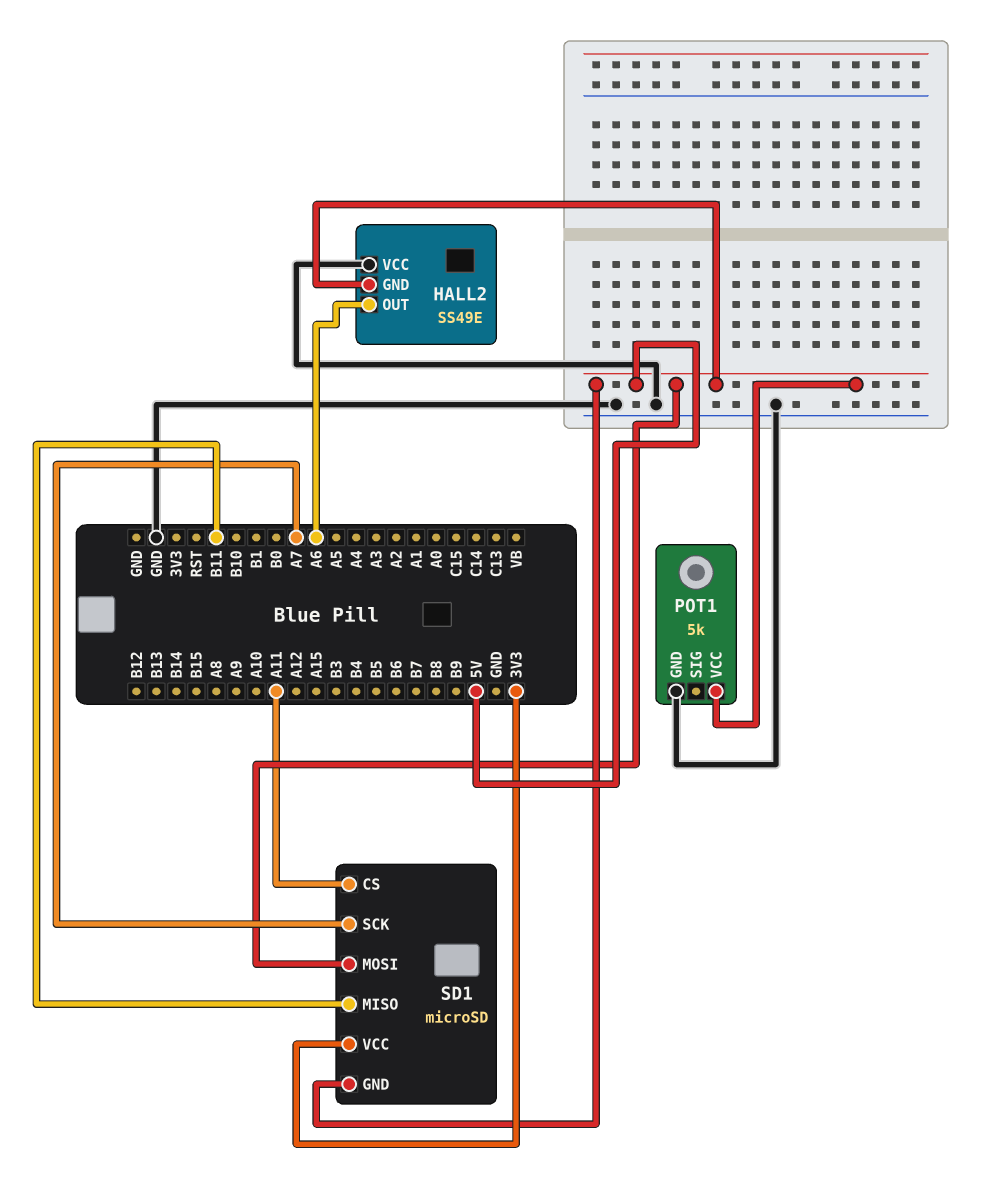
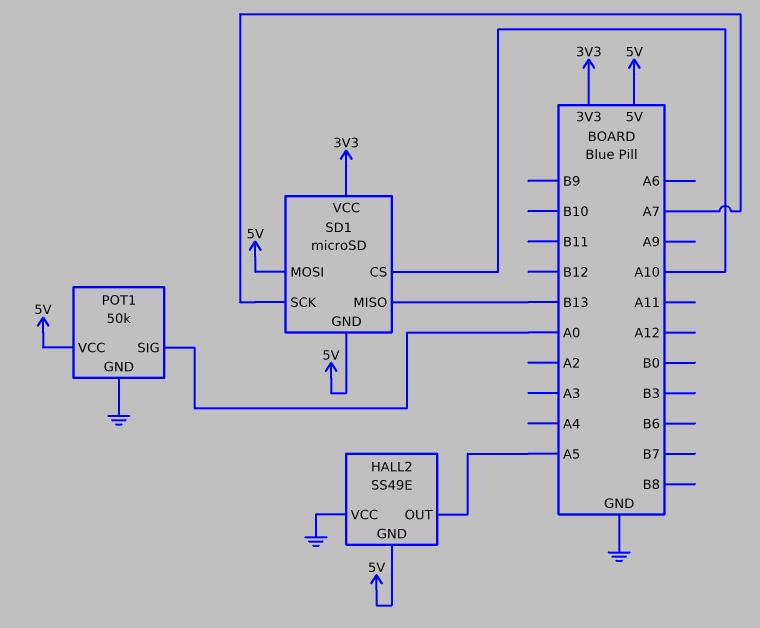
HALL2 pin OUT: A6 -> A5
POT1: 5k -> 50k
POT1 pin SIG: none -> A0
SD1 pin CS: A11 -> A10
SD1 pin MISO: B11 -> B13

